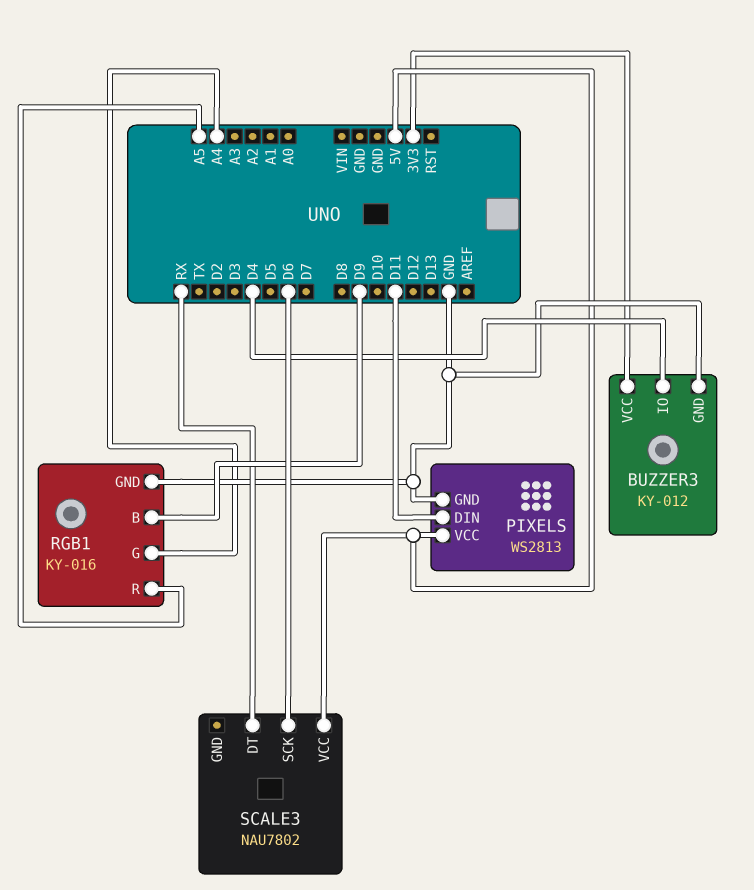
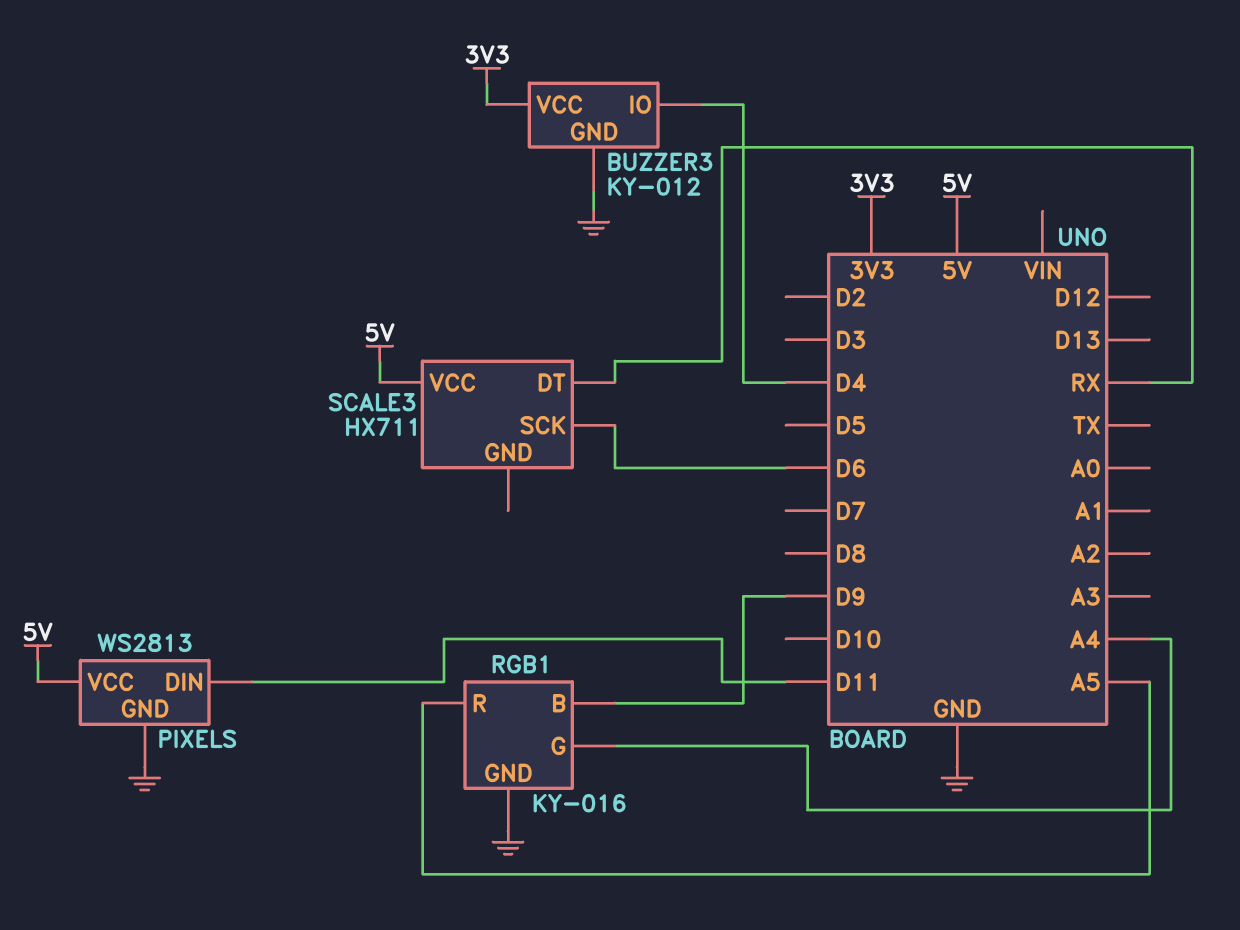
SCALE3: NAU7802 -> HX711

